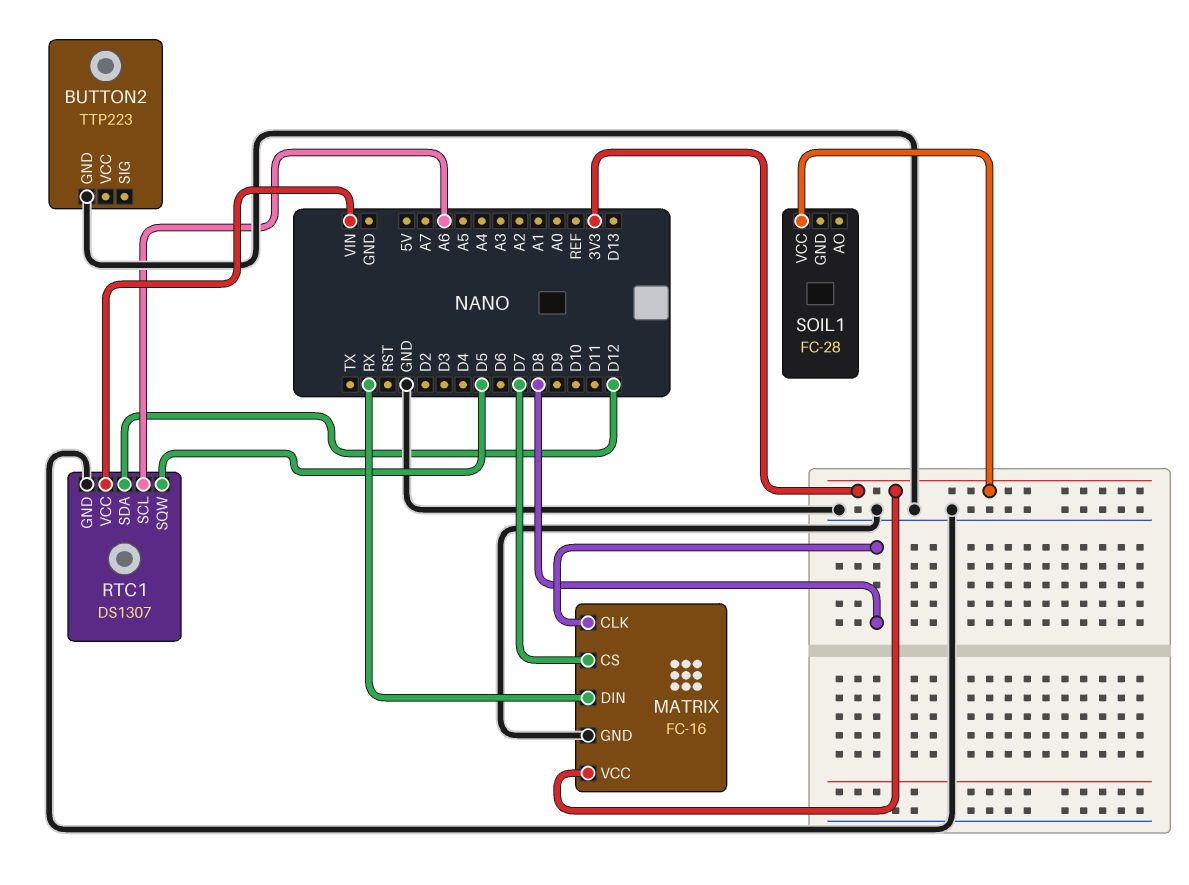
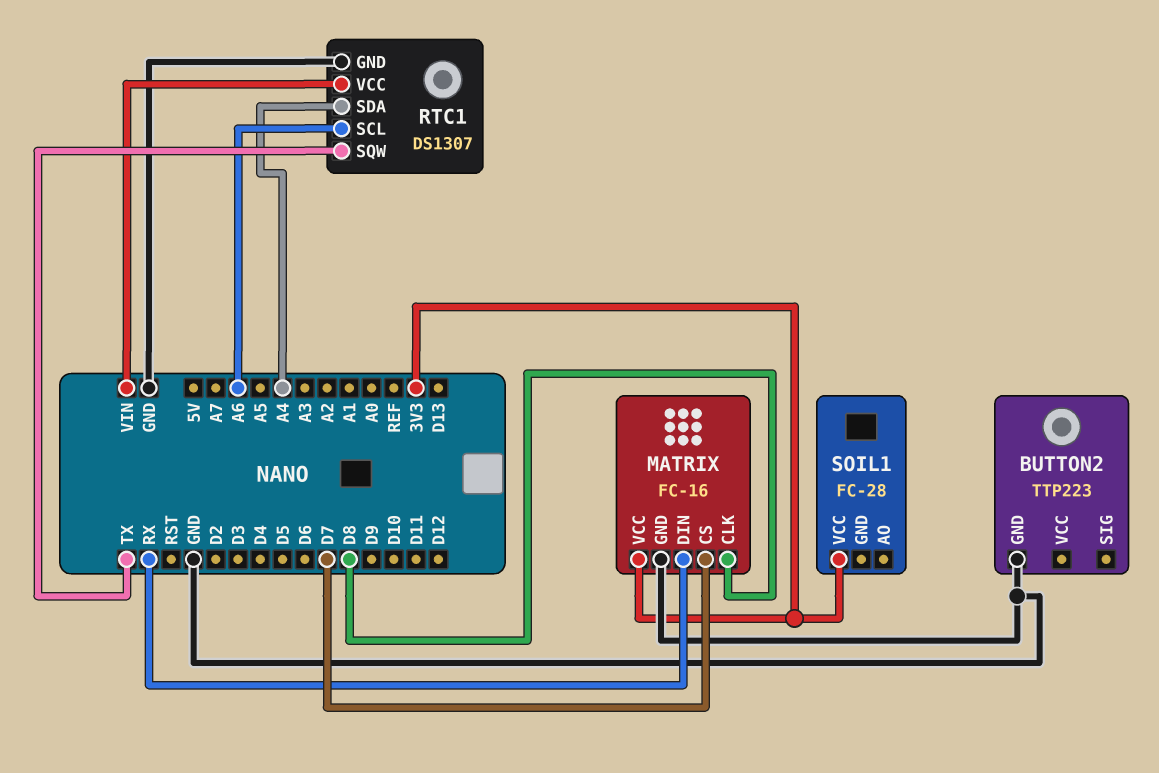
RTC1 pin SDA: D12 -> A4
RTC1 pin SQW: D5 -> TX

